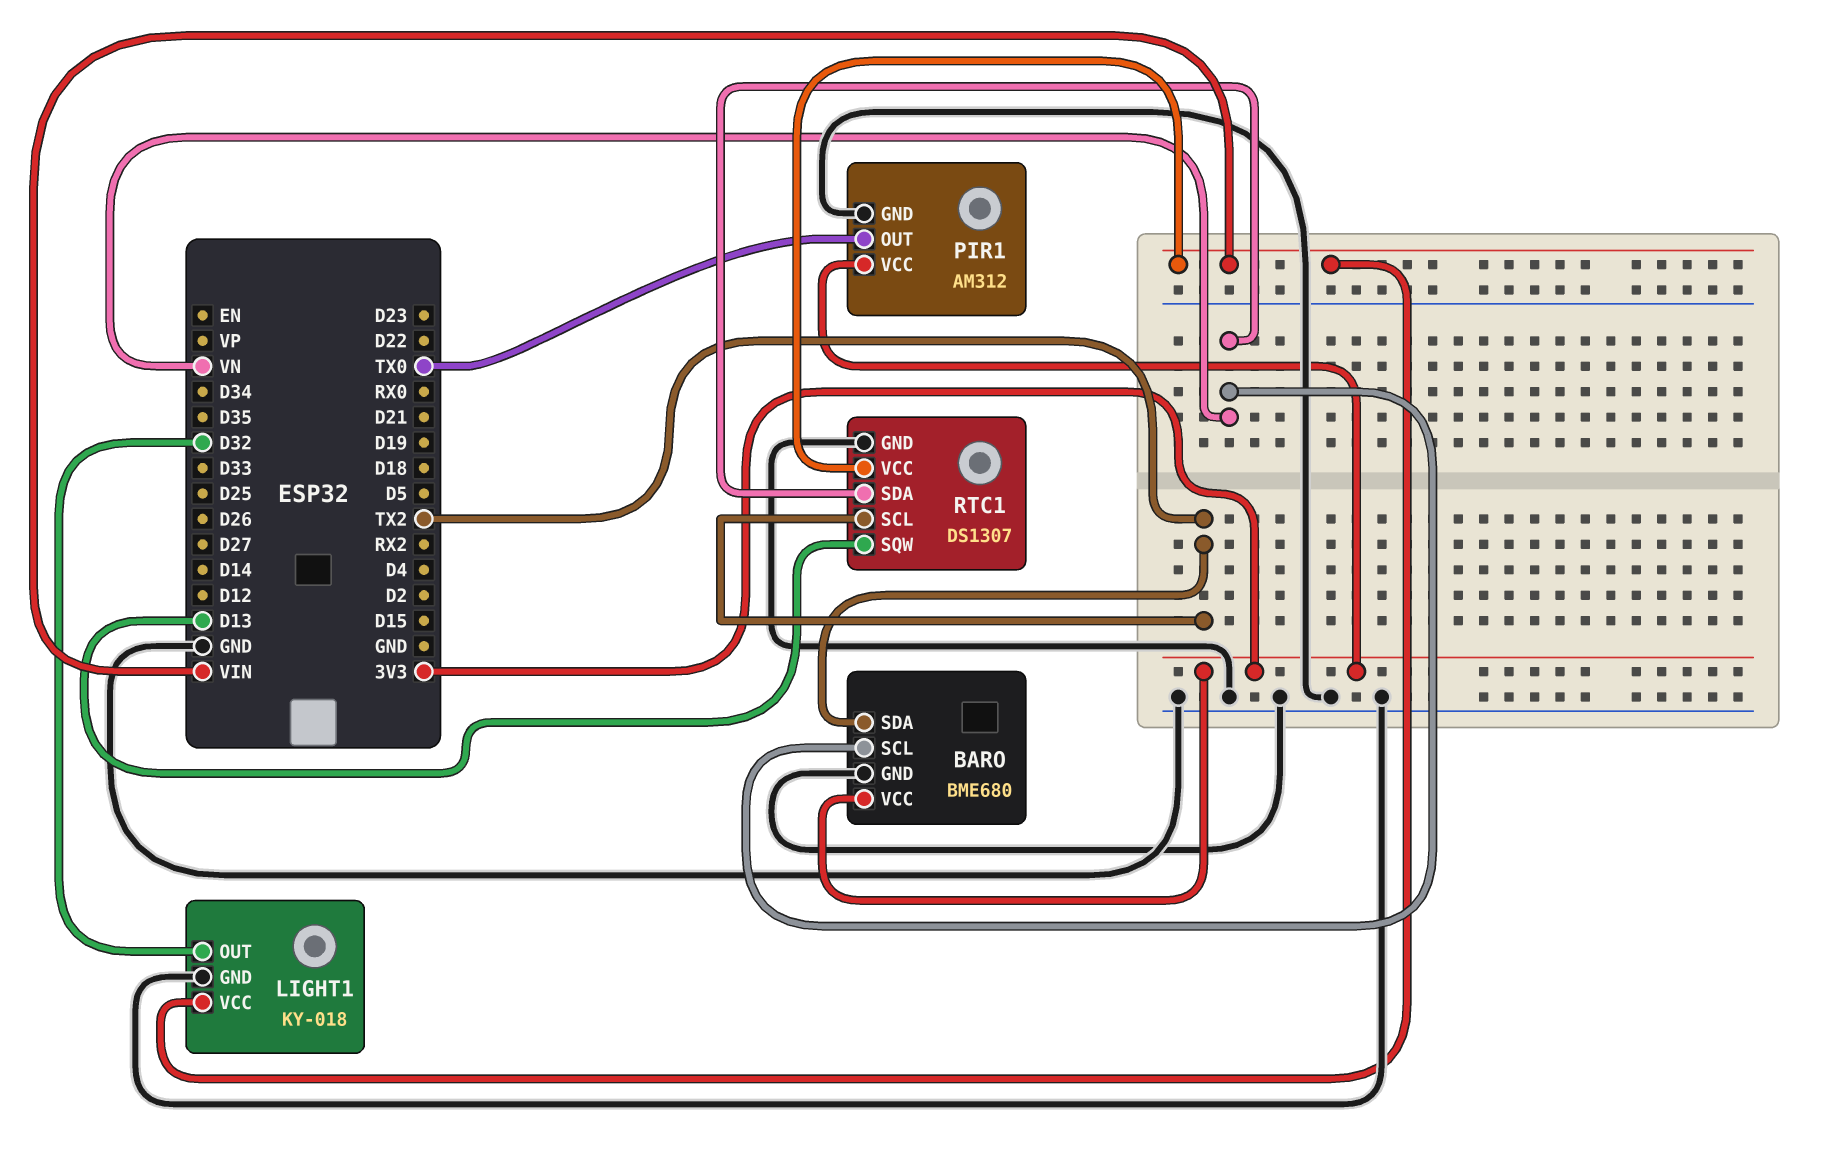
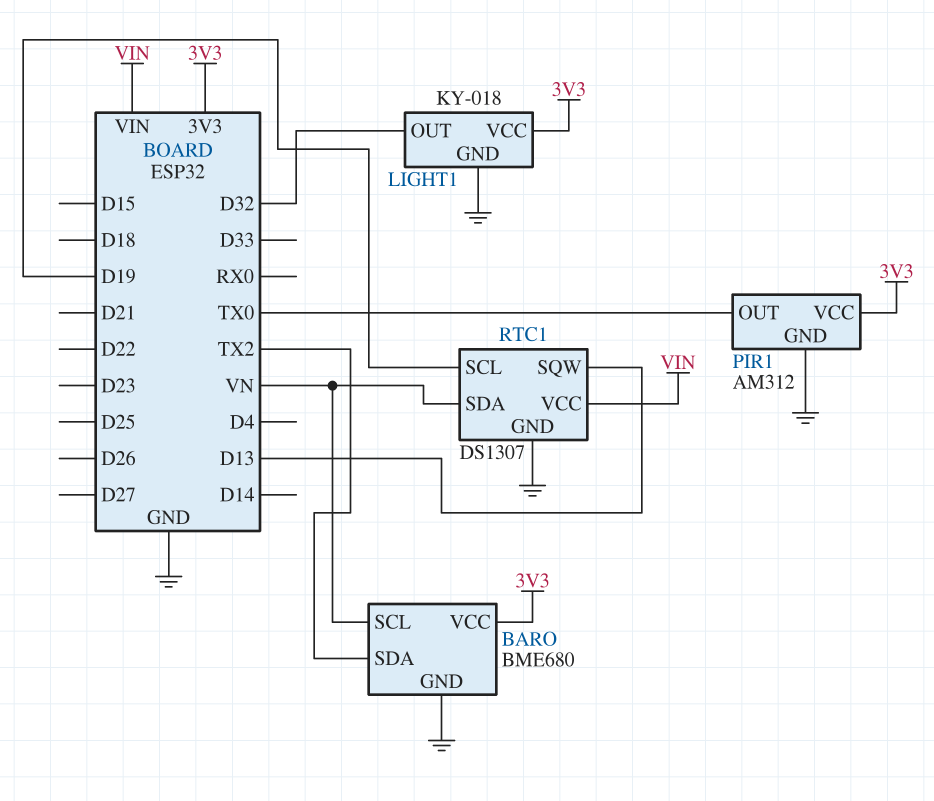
LIGHT1 pin VCC: VIN -> 3V3
RTC1 pin SCL: TX2 -> D19

